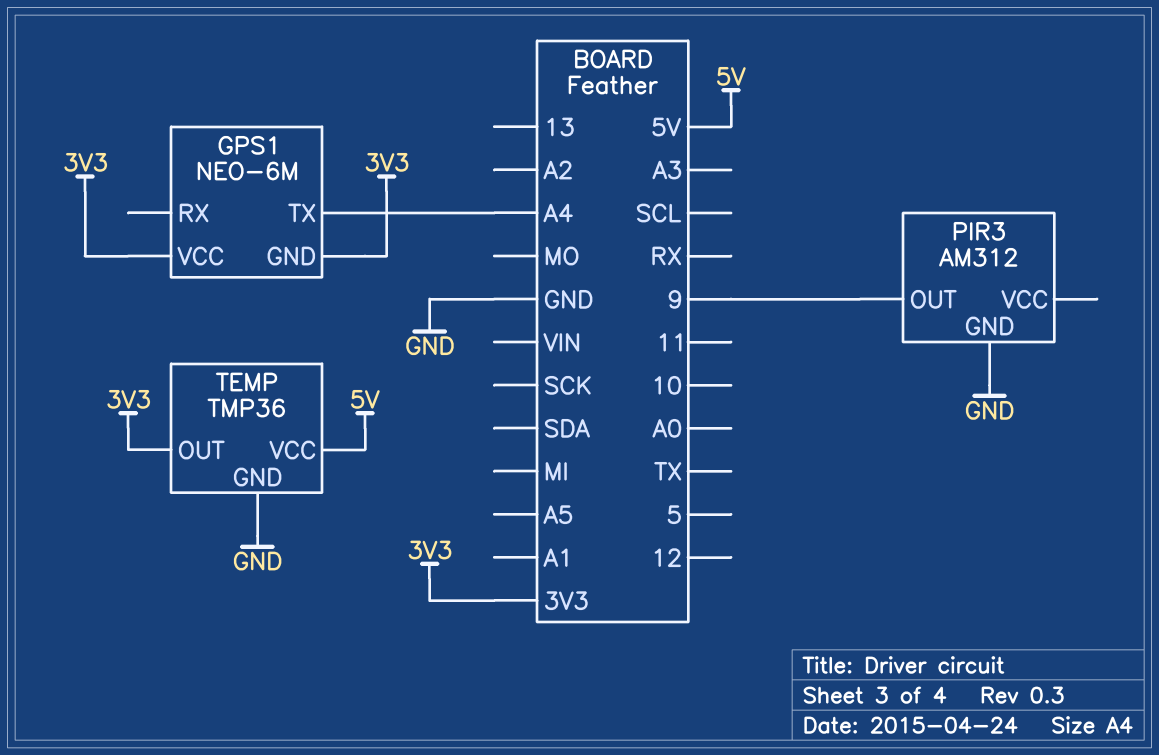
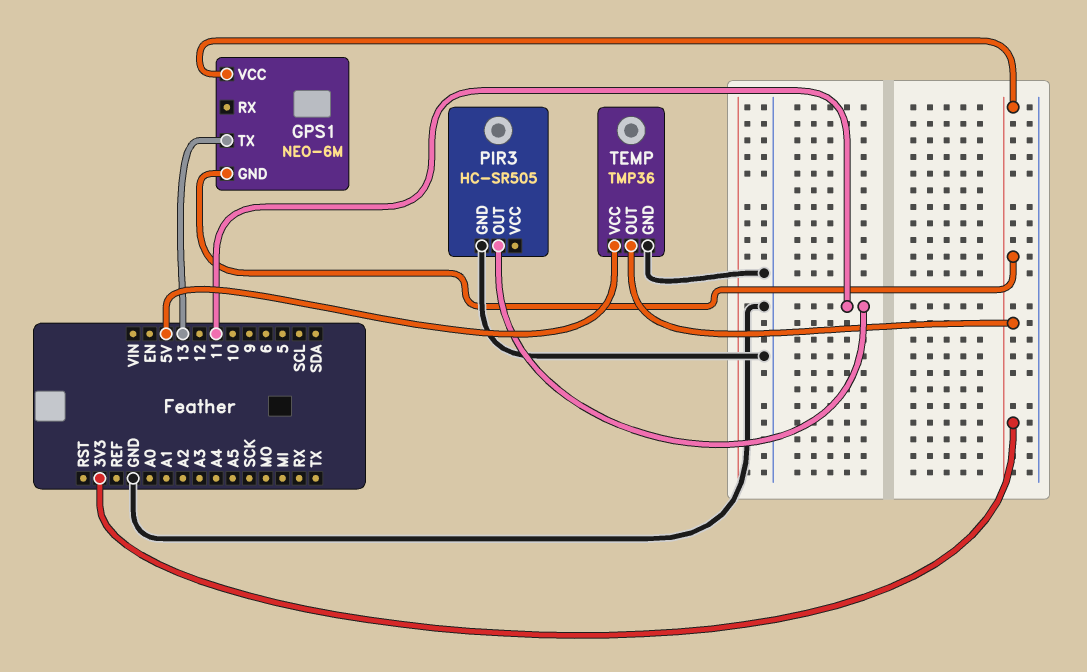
GPS1 pin TX: A4 -> 13
PIR3: AM312 -> HC-SR505
PIR3 pin OUT: 9 -> 11

